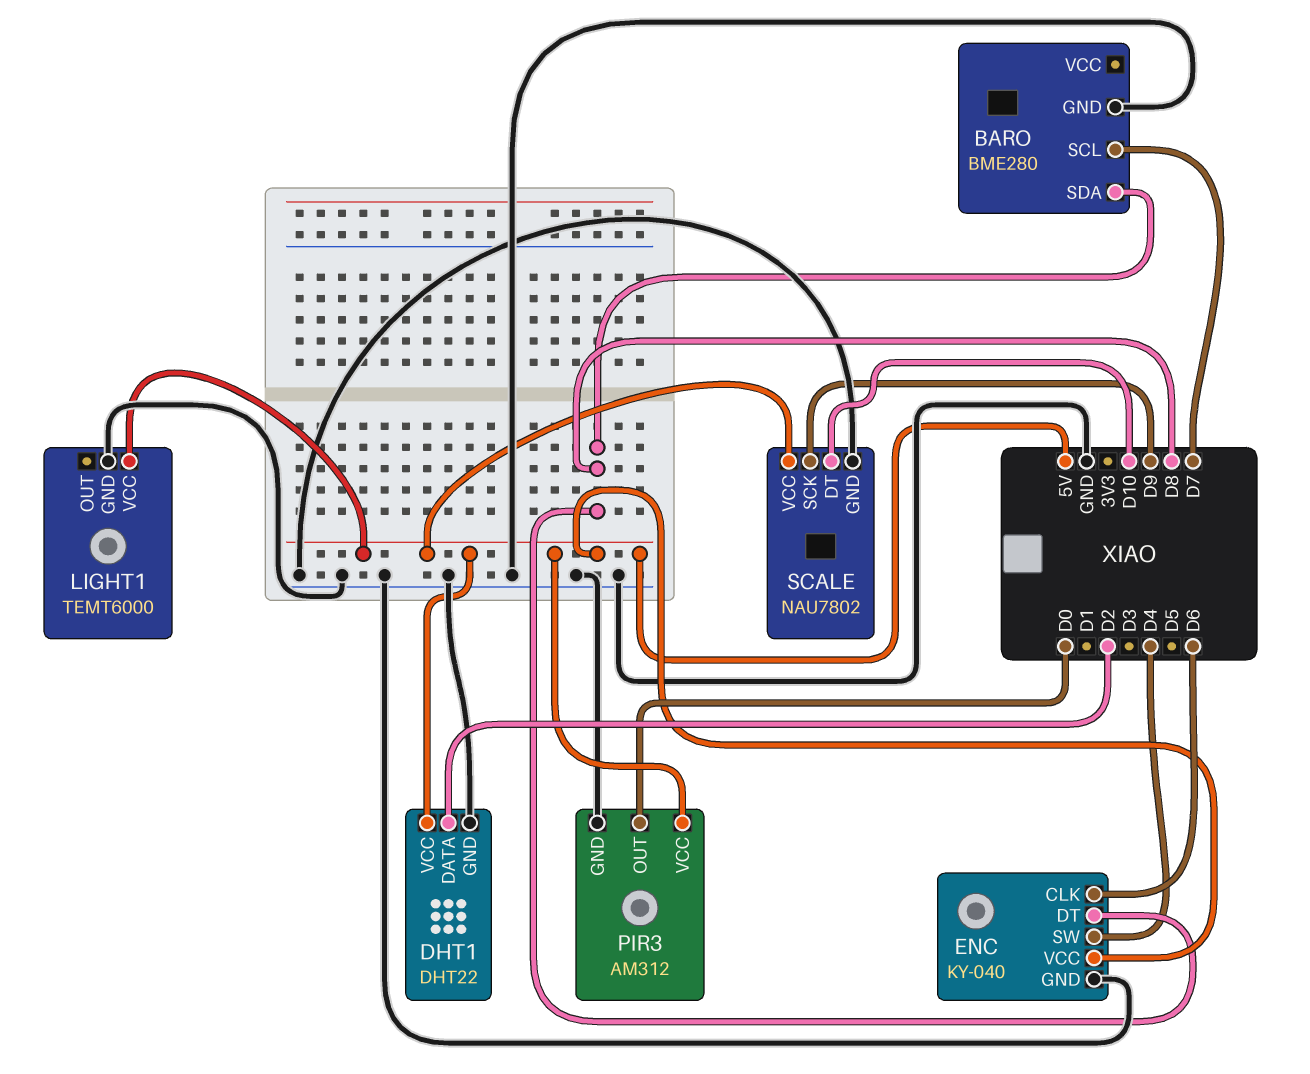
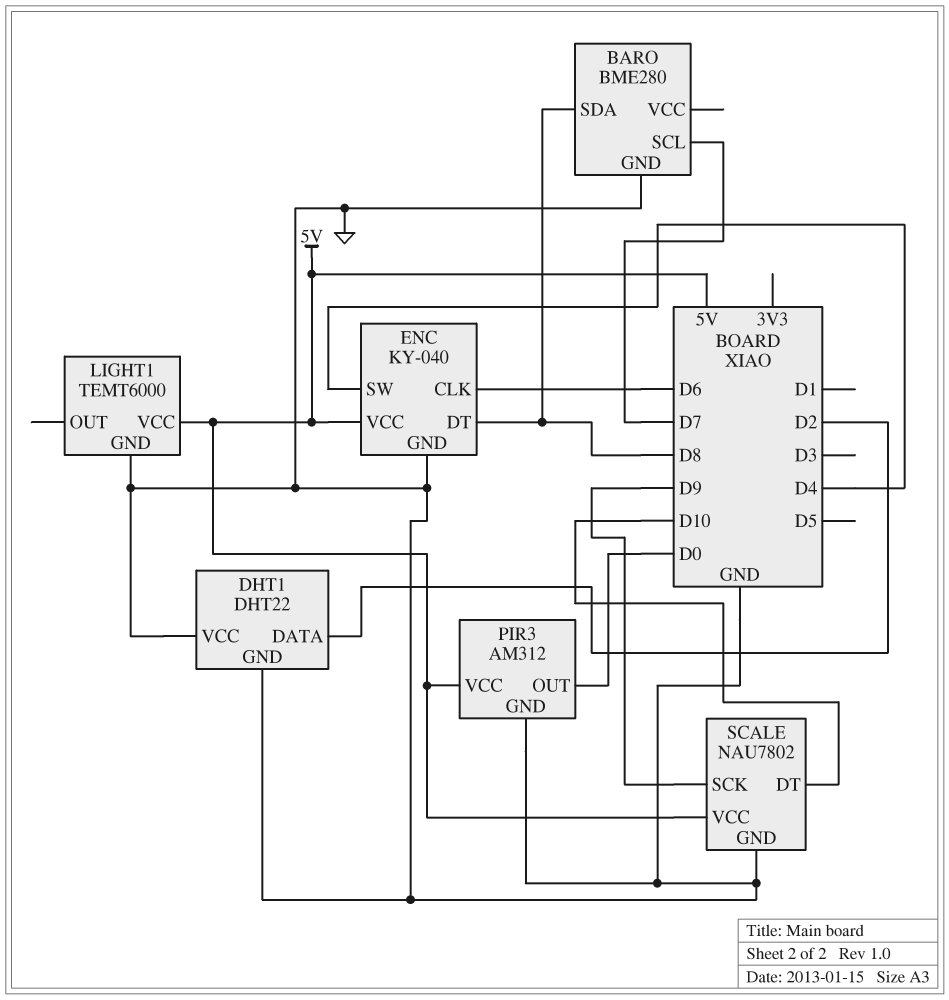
DHT1 pin VCC: 5V -> GND

